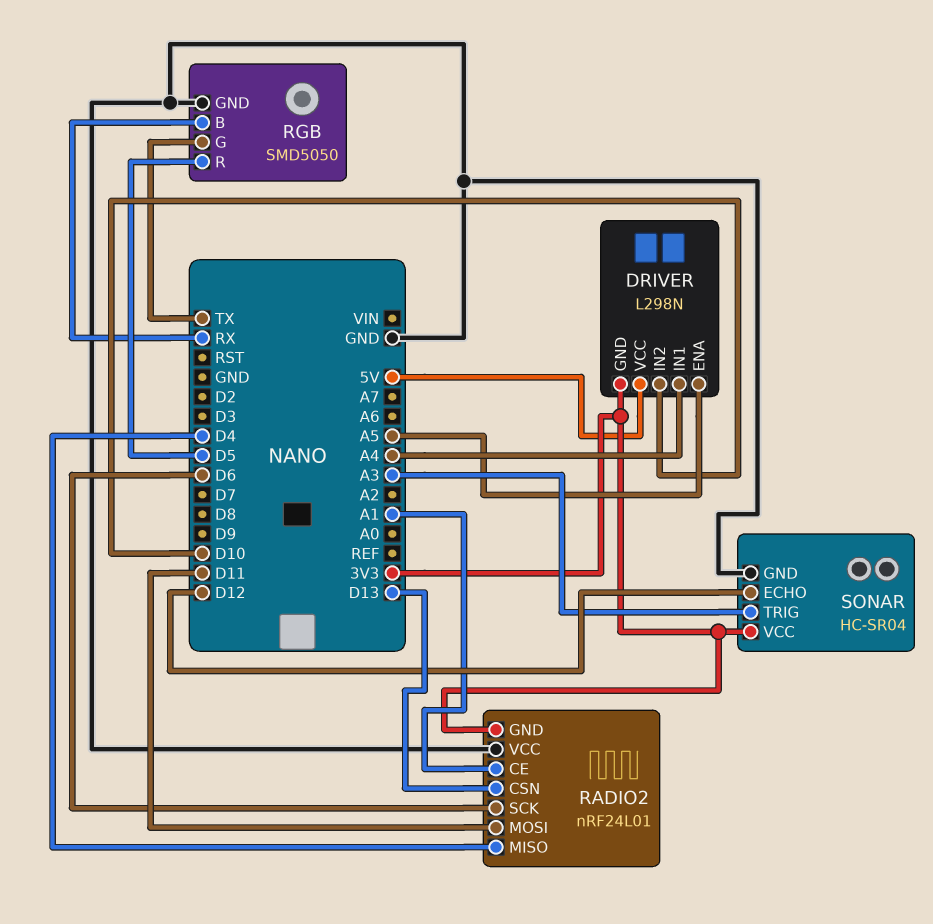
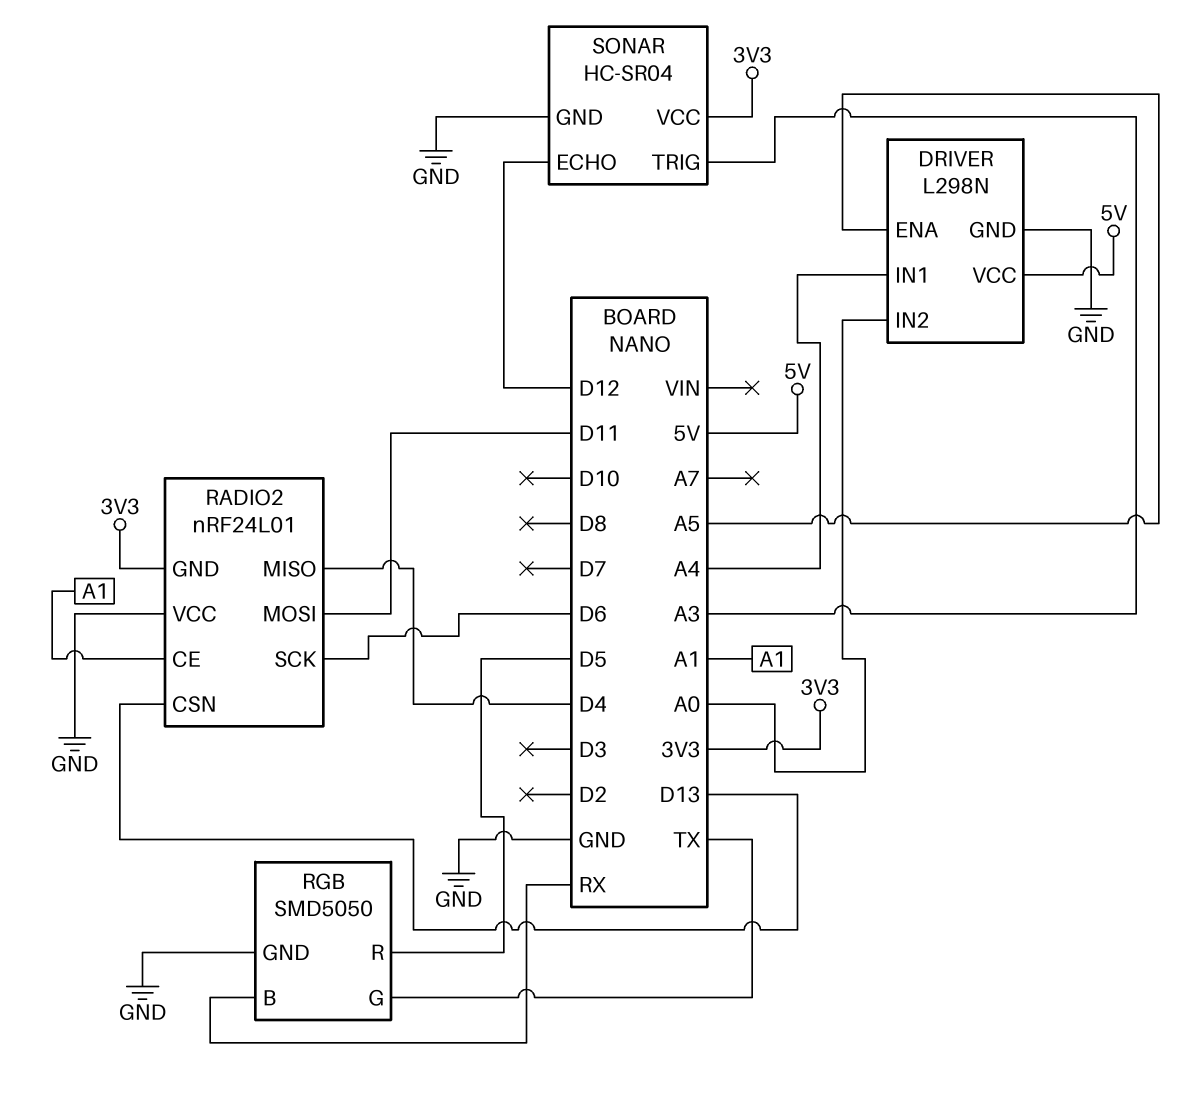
DRIVER pin GND: 3V3 -> GND
DRIVER pin IN2: D10 -> A0

